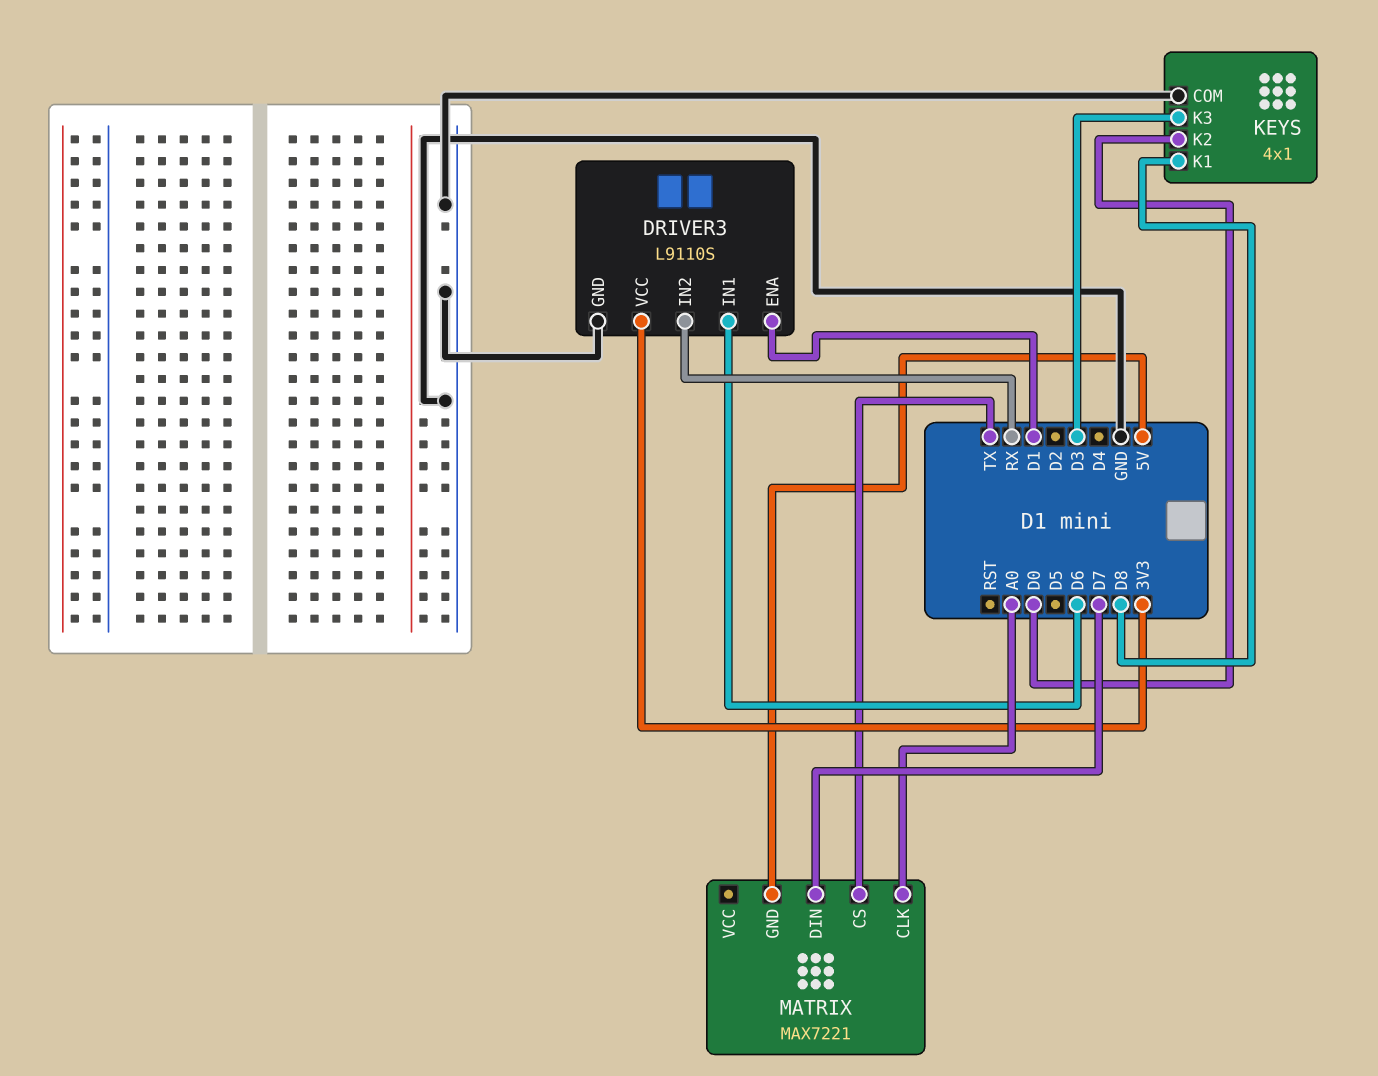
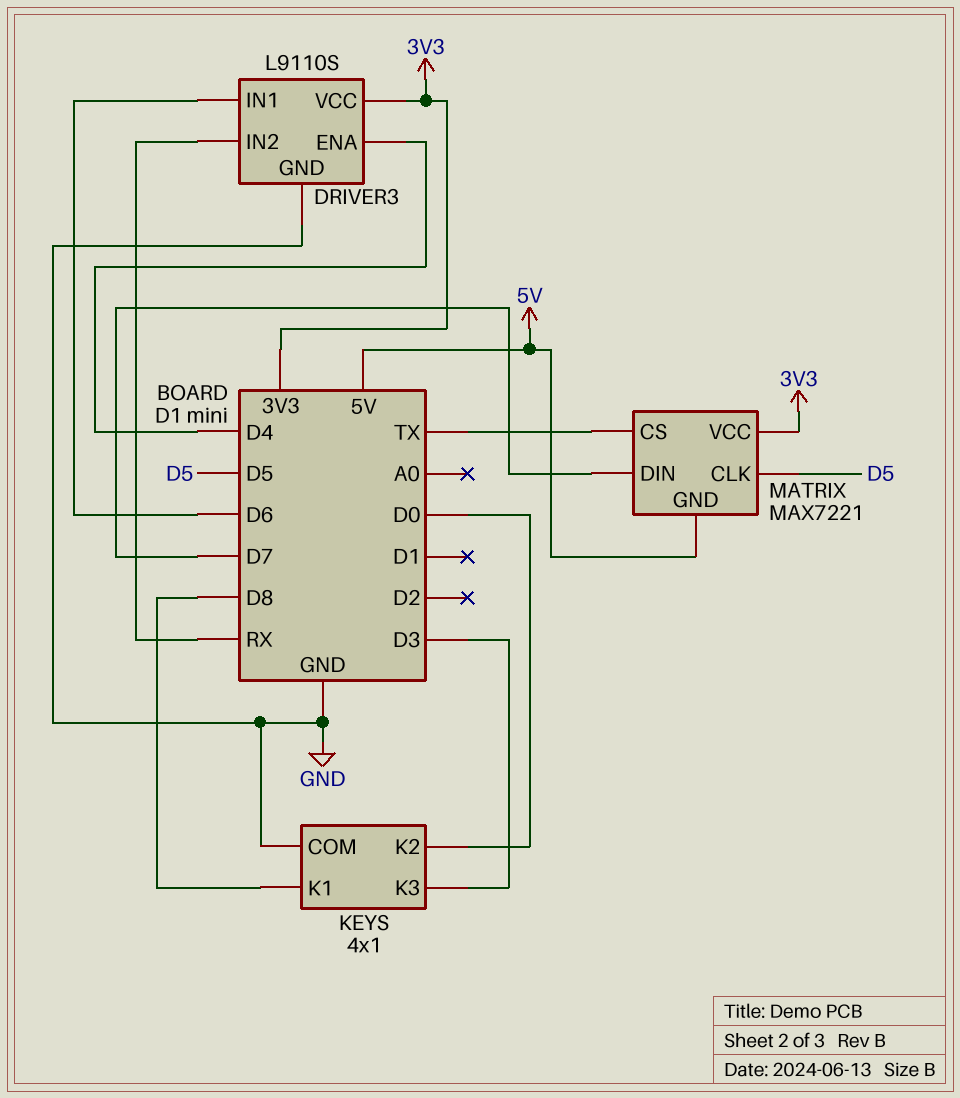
DRIVER3 pin ENA: D1 -> D4
MATRIX pin CLK: A0 -> D5
MATRIX pin VCC: none -> 3V3

